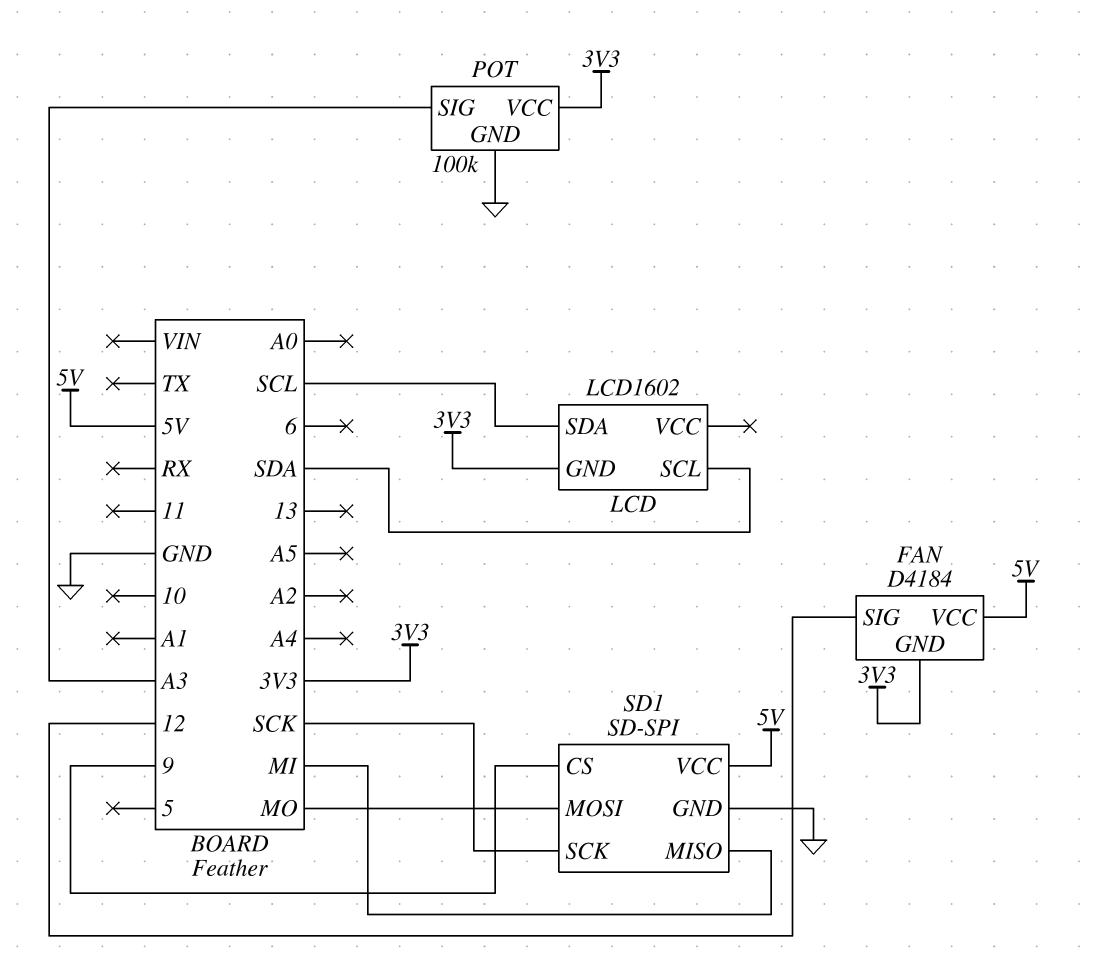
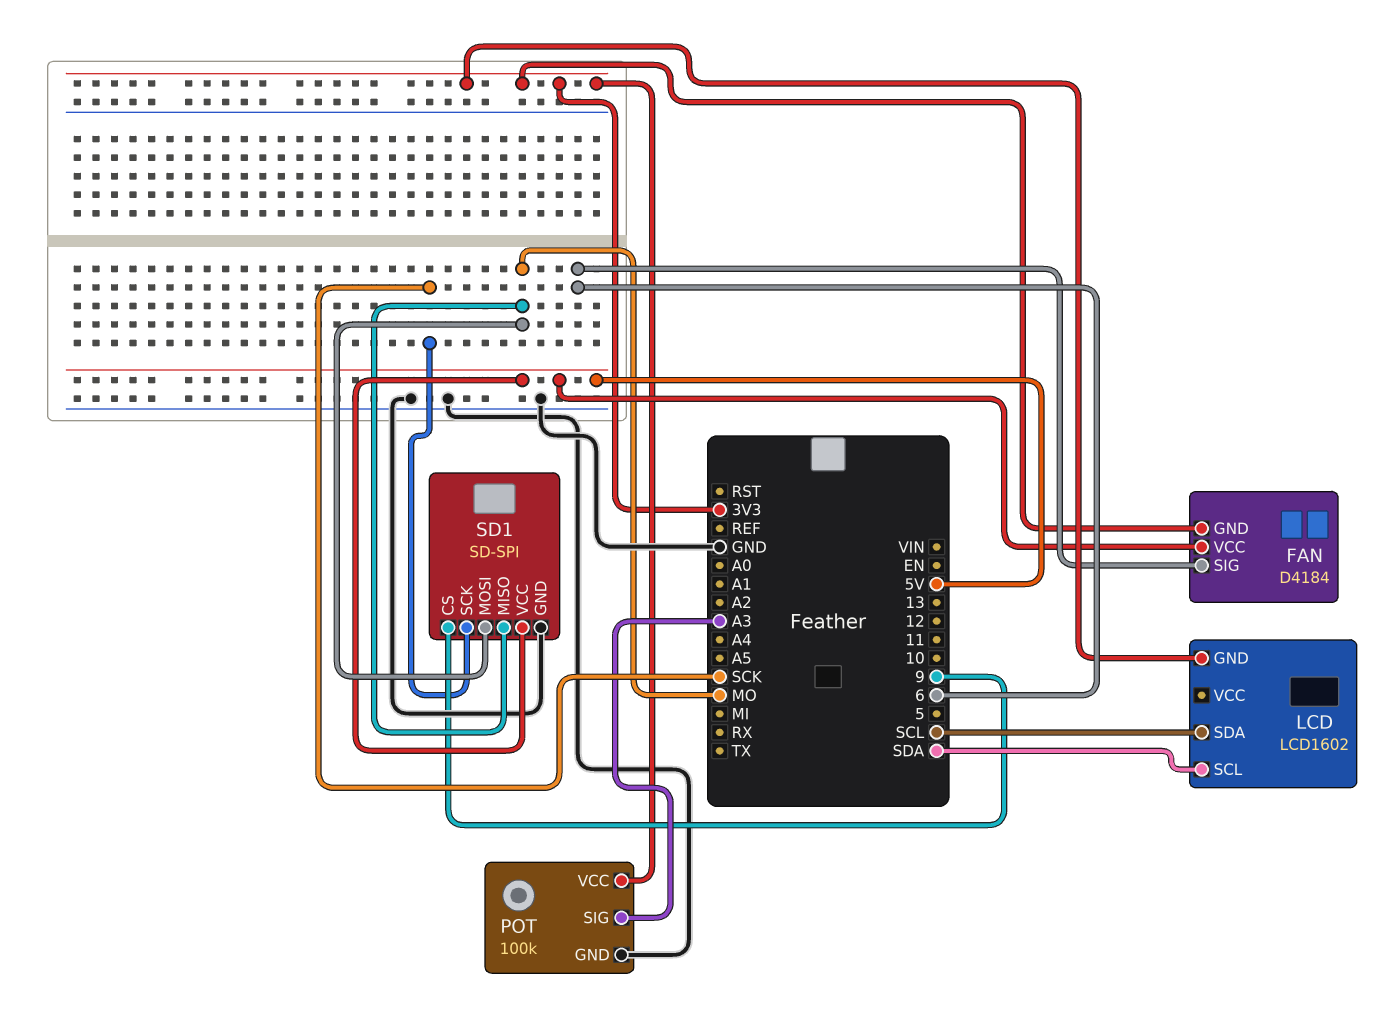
FAN pin SIG: 12 -> 6
SD1 pin MISO: MI -> MO

